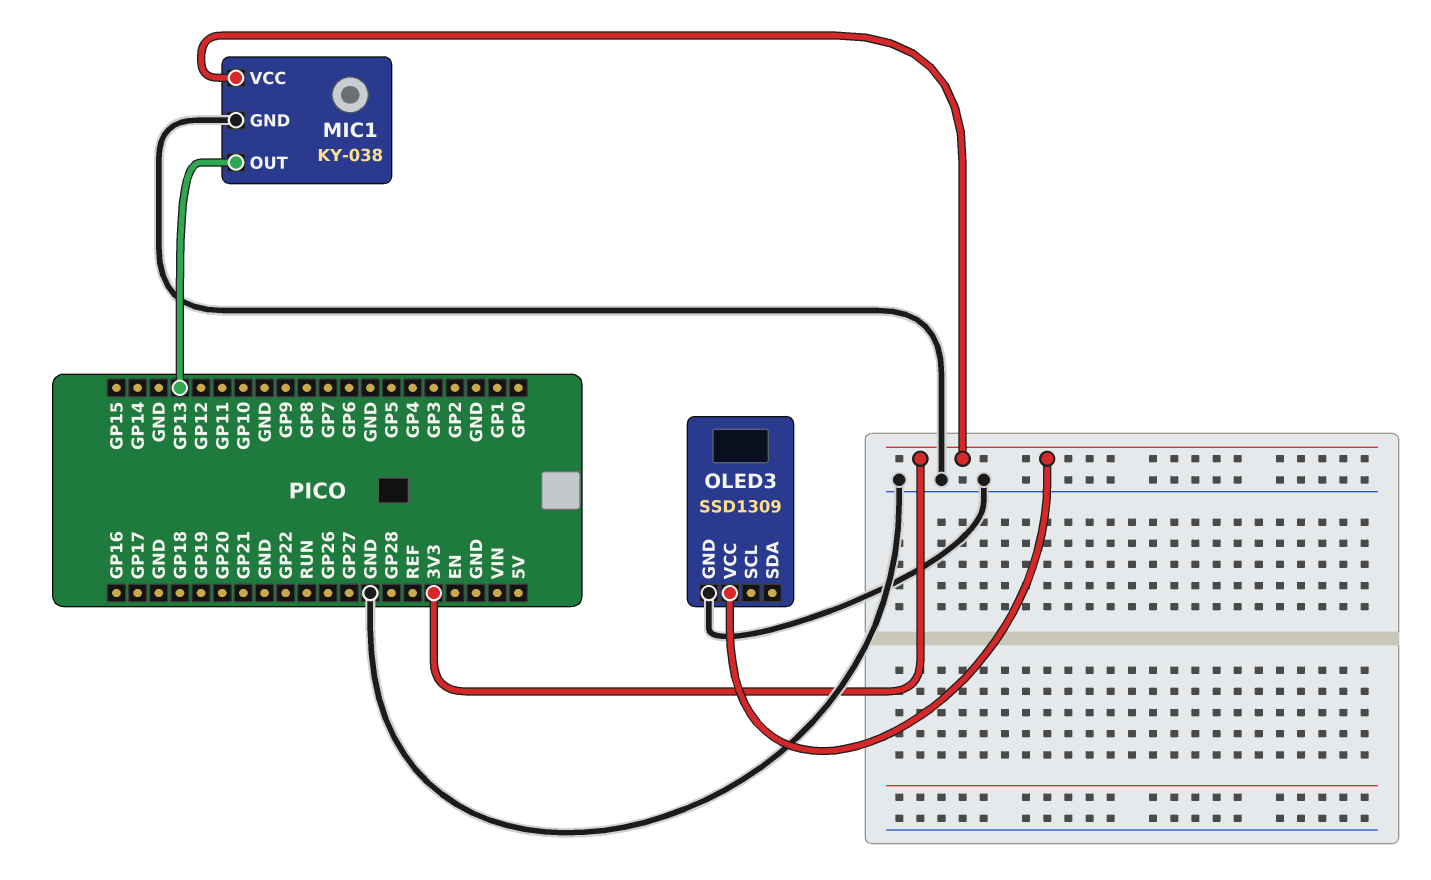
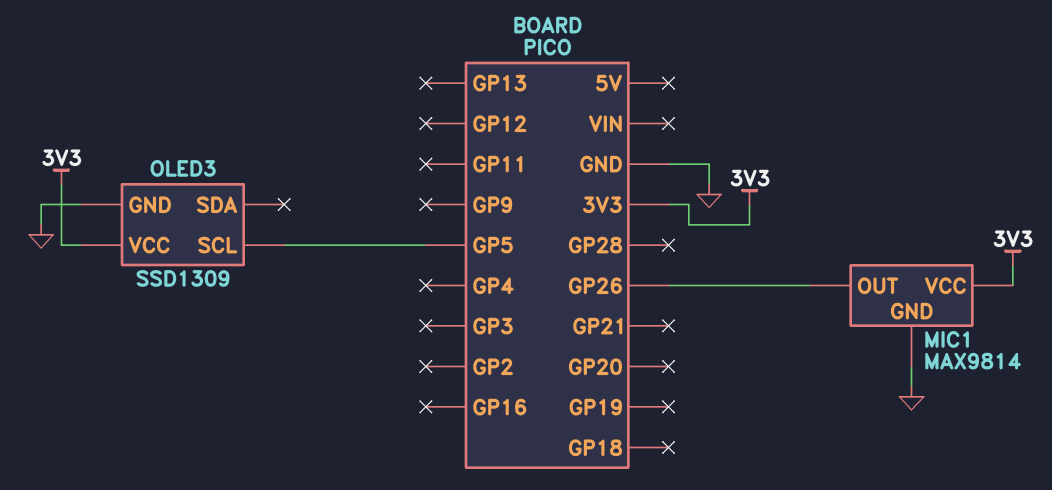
MIC1: KY-038 -> MAX9814
MIC1 pin OUT: GP13 -> GP26
OLED3 pin SCL: none -> GP5

